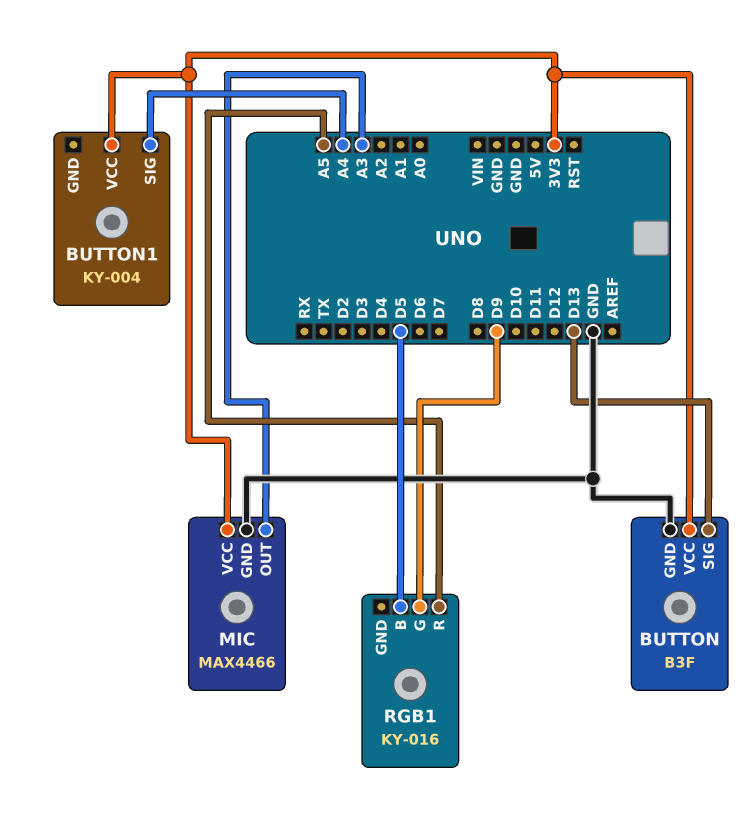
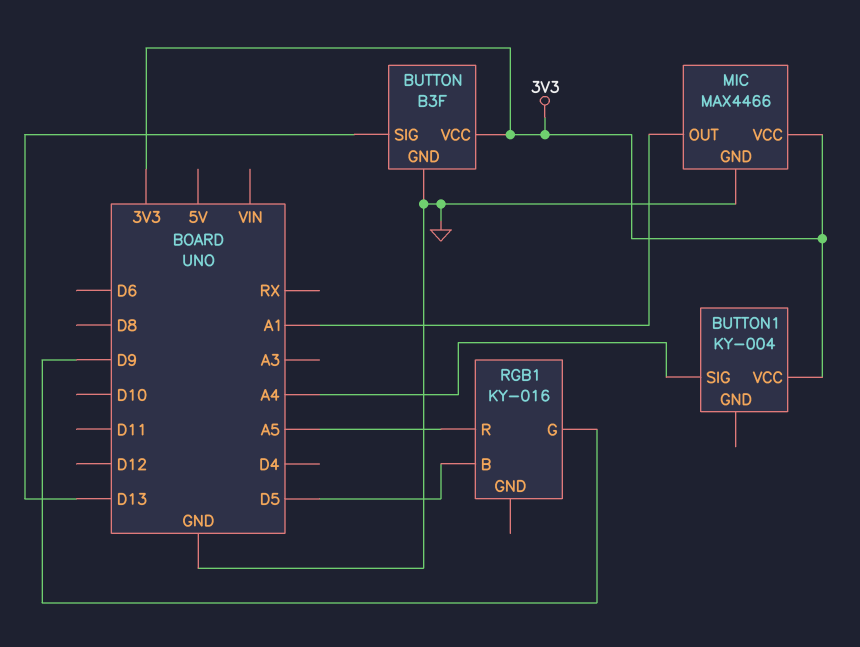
MIC pin OUT: A3 -> A1

